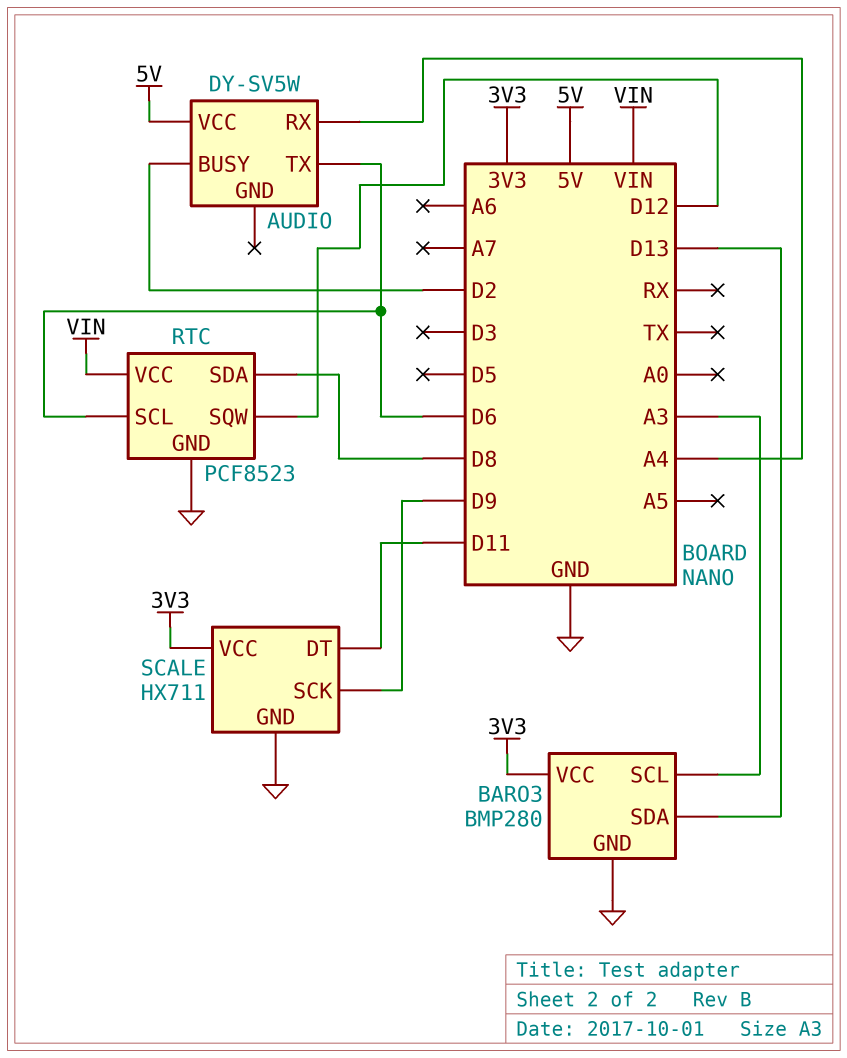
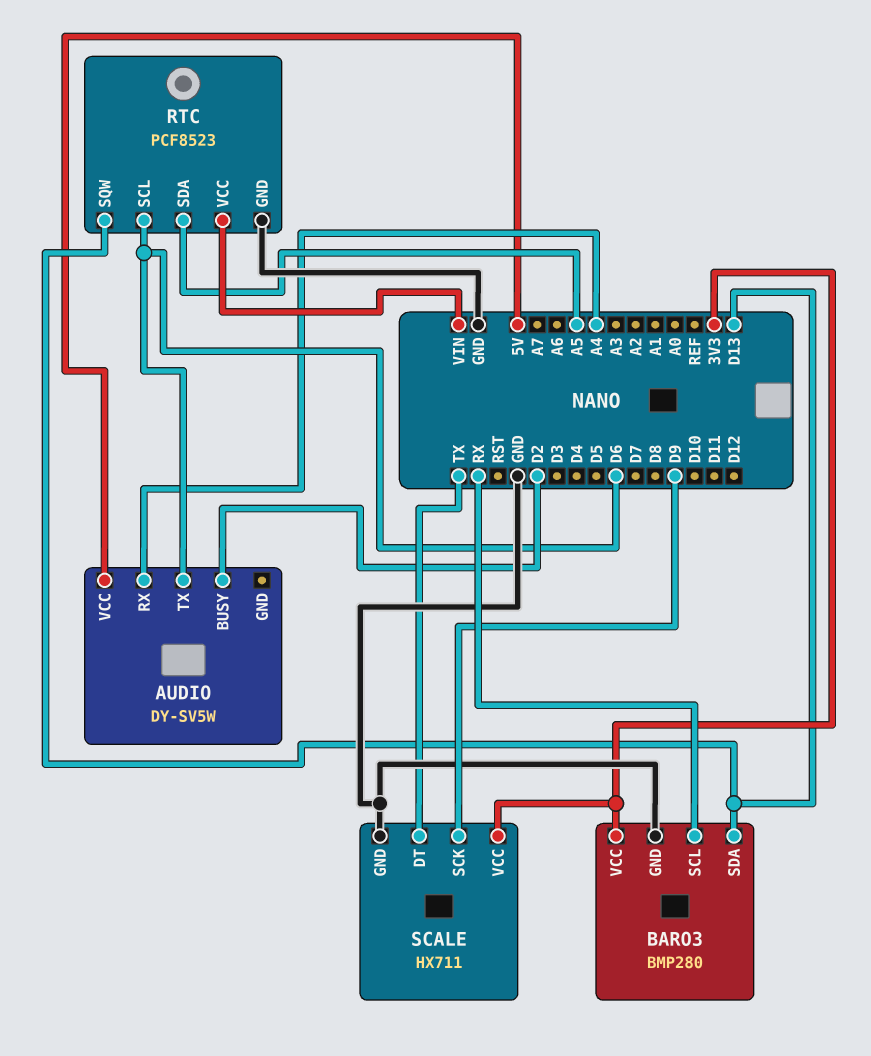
BARO3 pin SCL: A3 -> RX
RTC pin SDA: D8 -> A5
RTC pin SQW: D12 -> D13
SCALE pin DT: D11 -> TX

